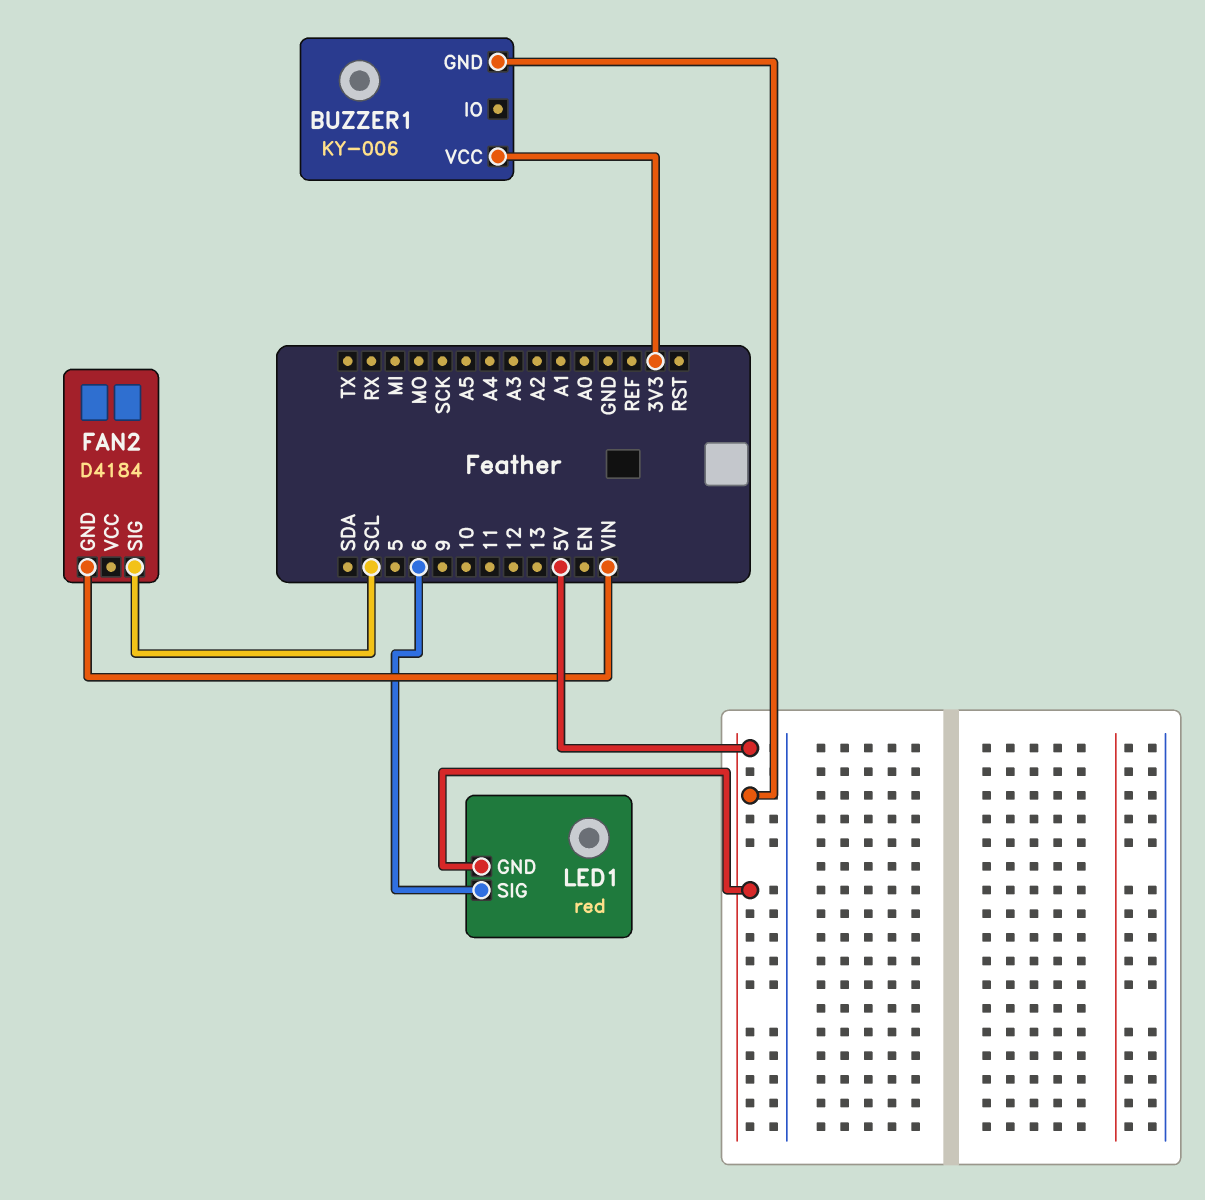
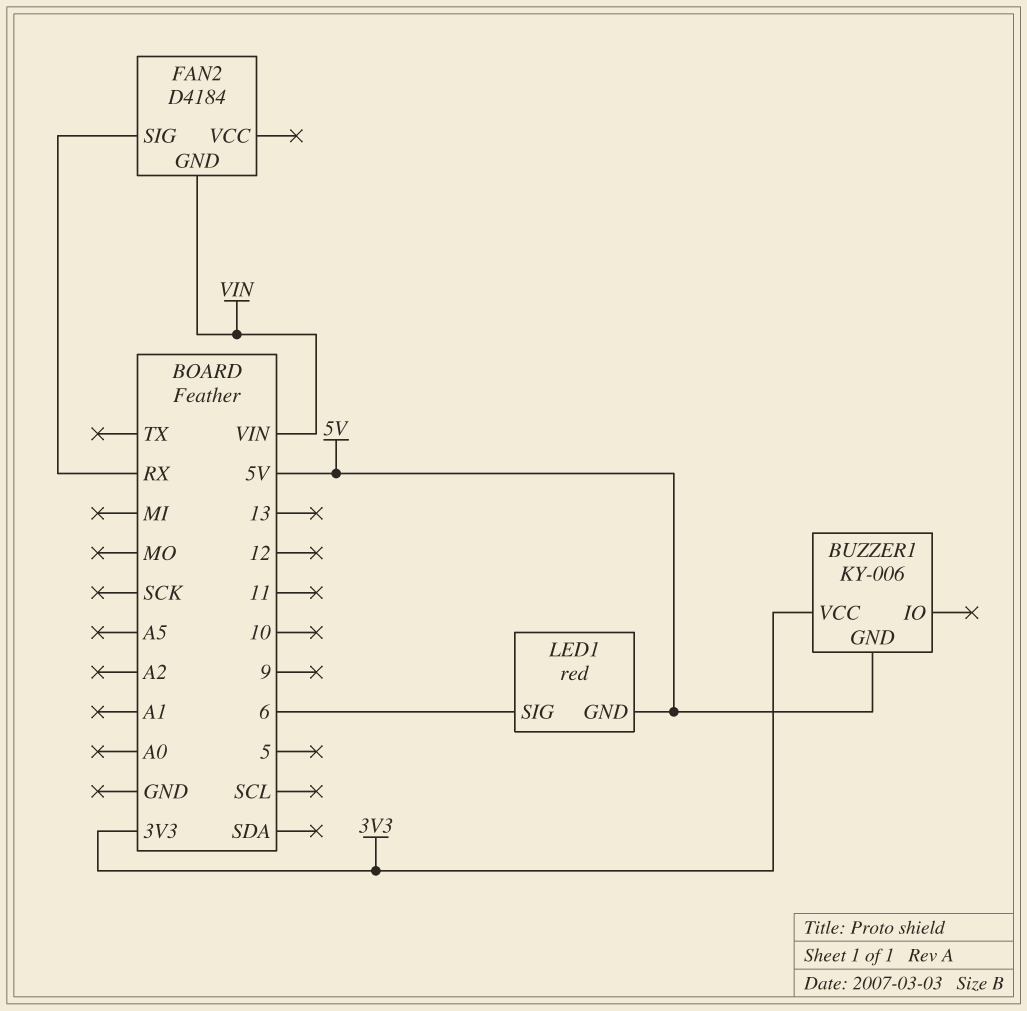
FAN2 pin SIG: SCL -> RX

